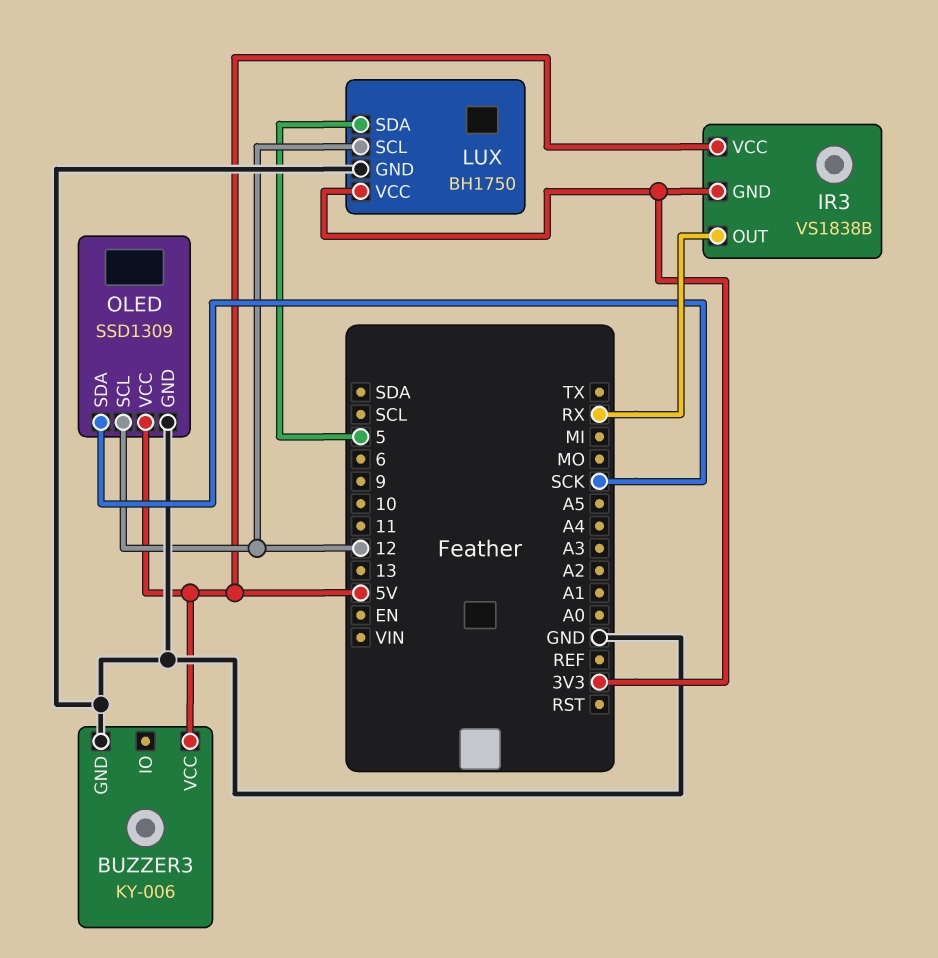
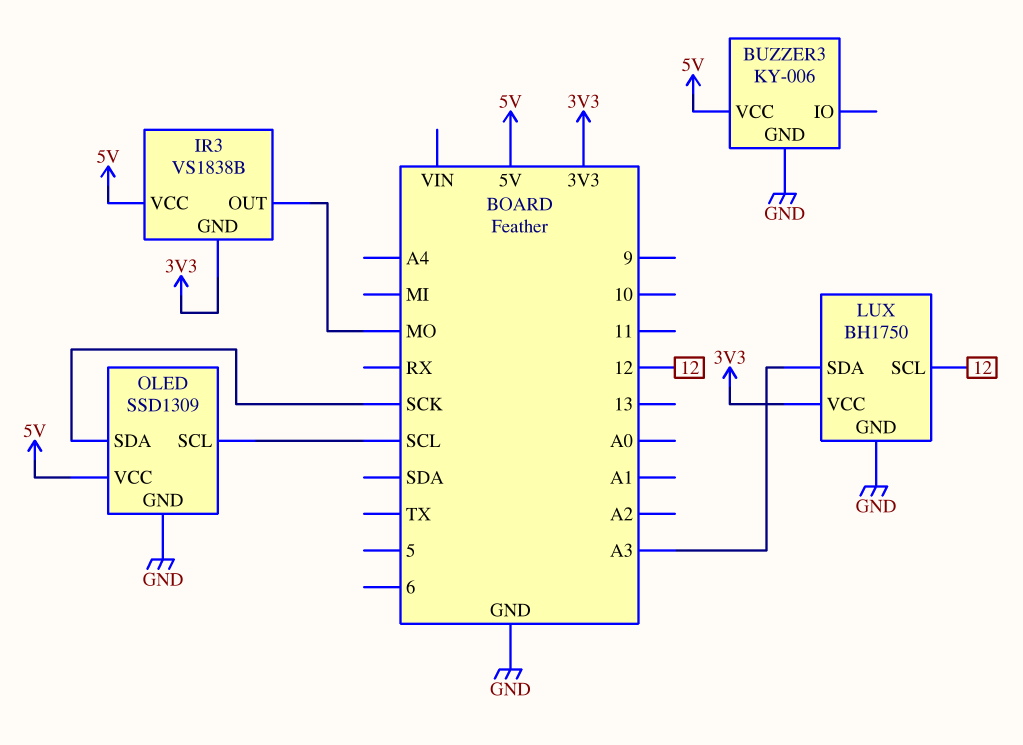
IR3 pin OUT: RX -> MO
LUX pin SDA: 5 -> A3
OLED pin SCL: 12 -> SCL

